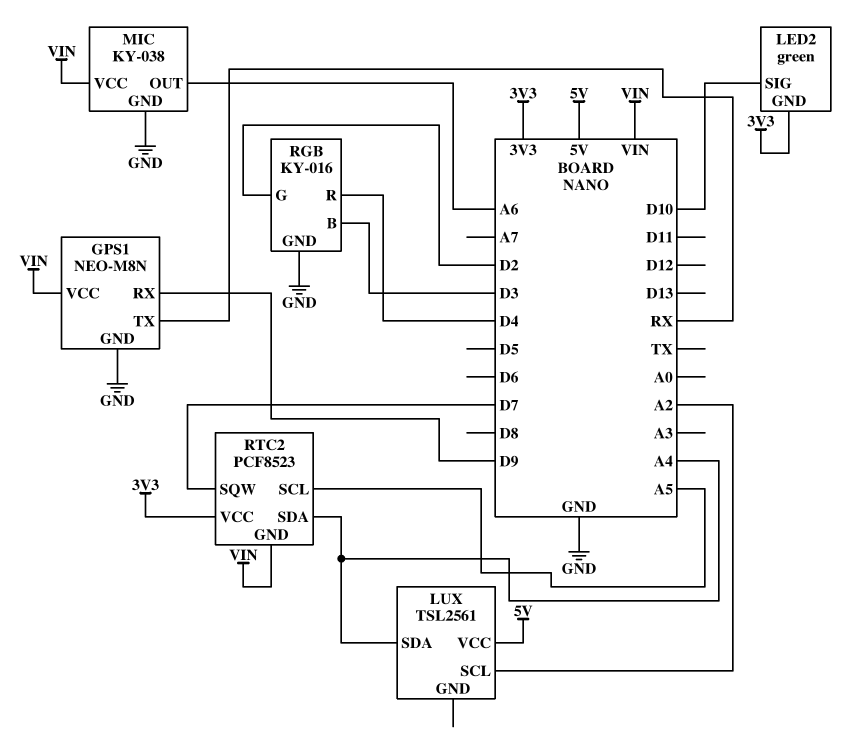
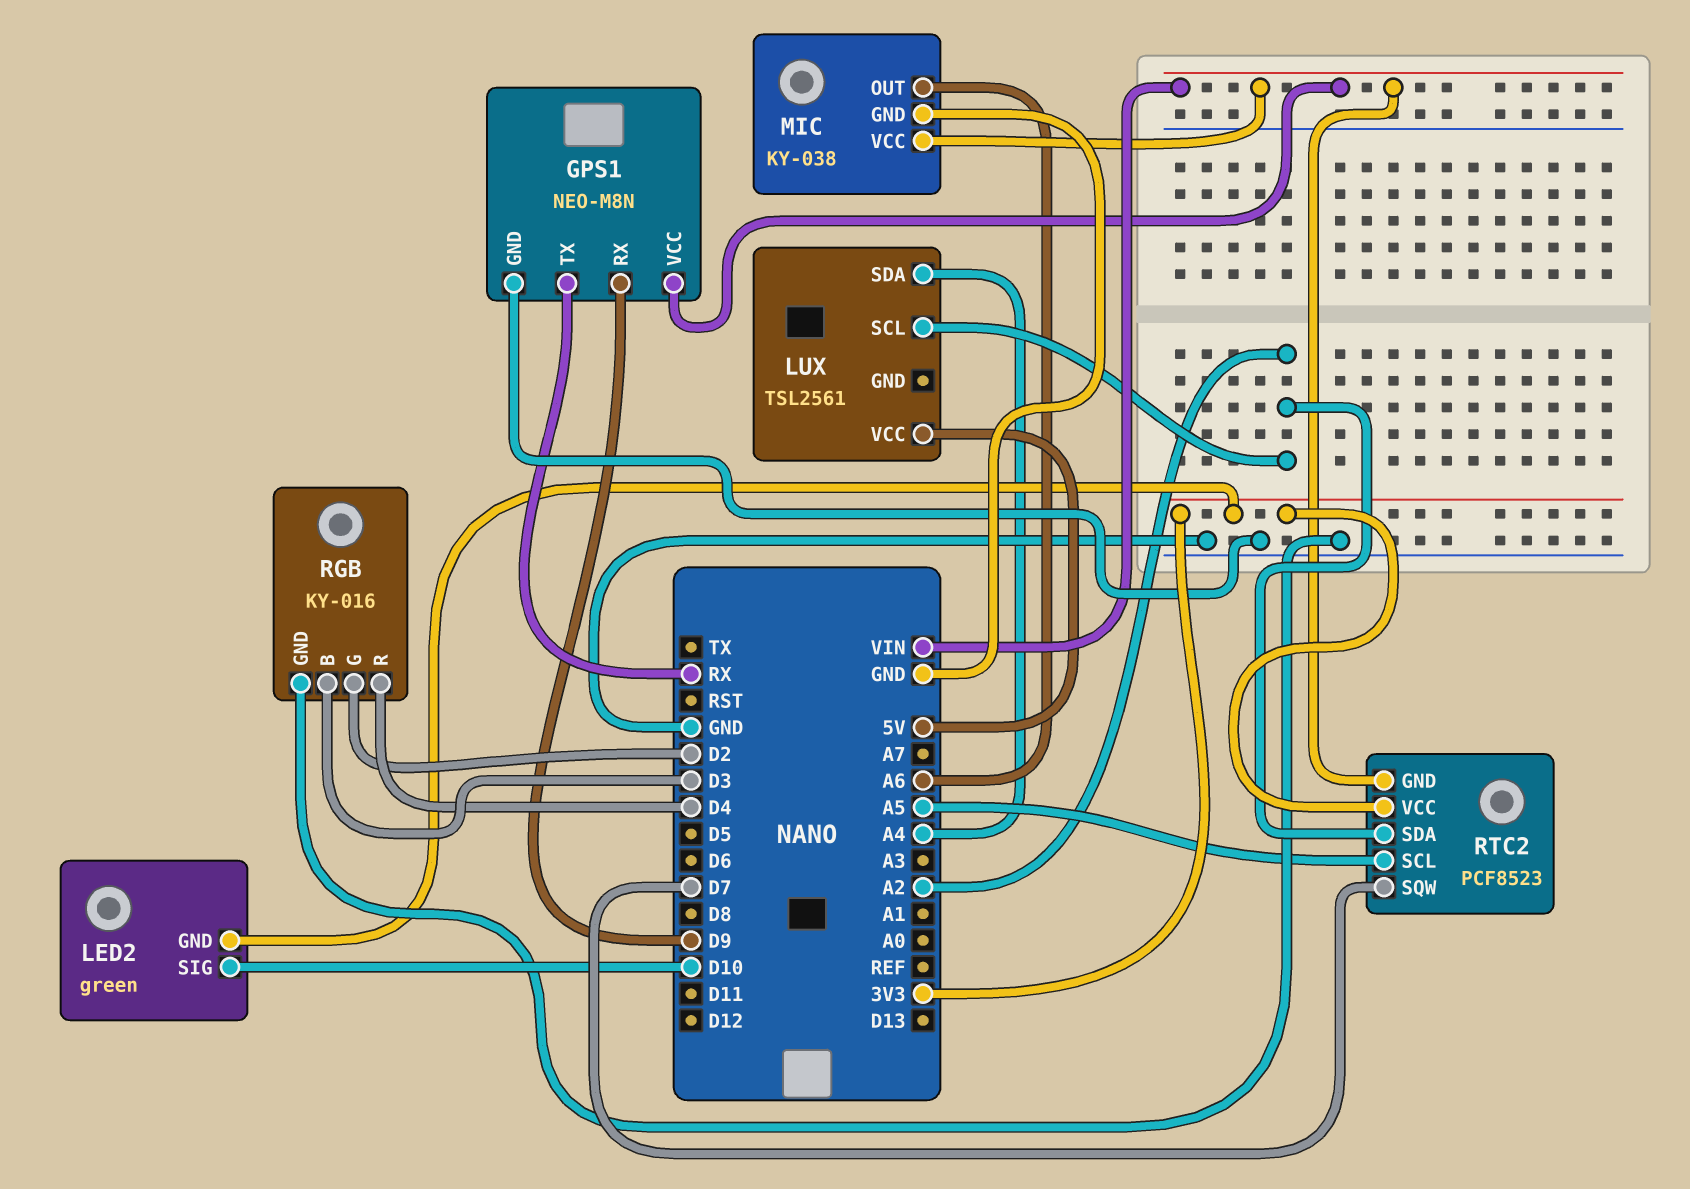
RTC2 pin SDA: A4 -> A2

